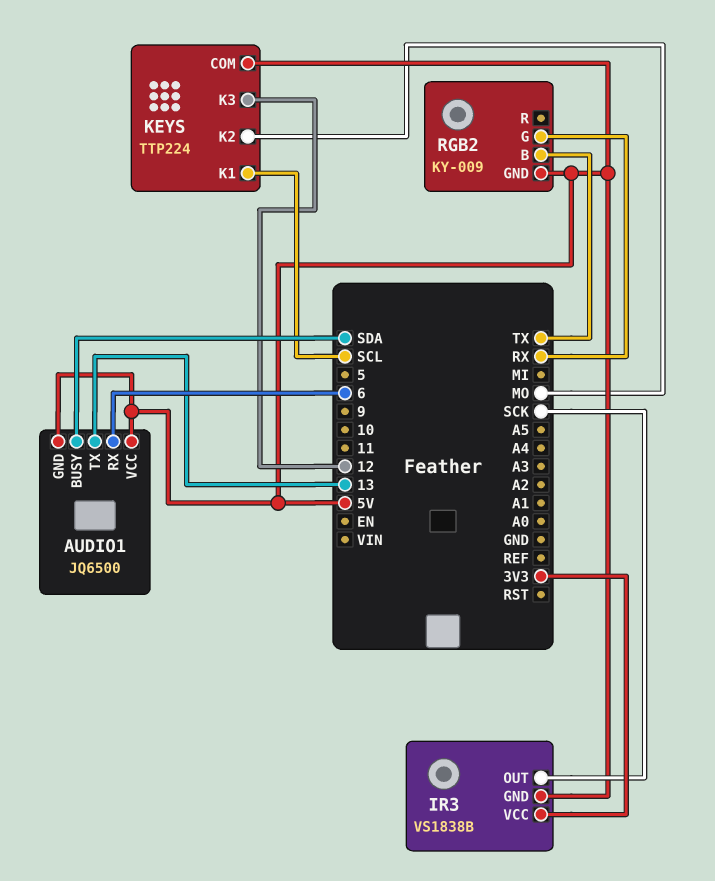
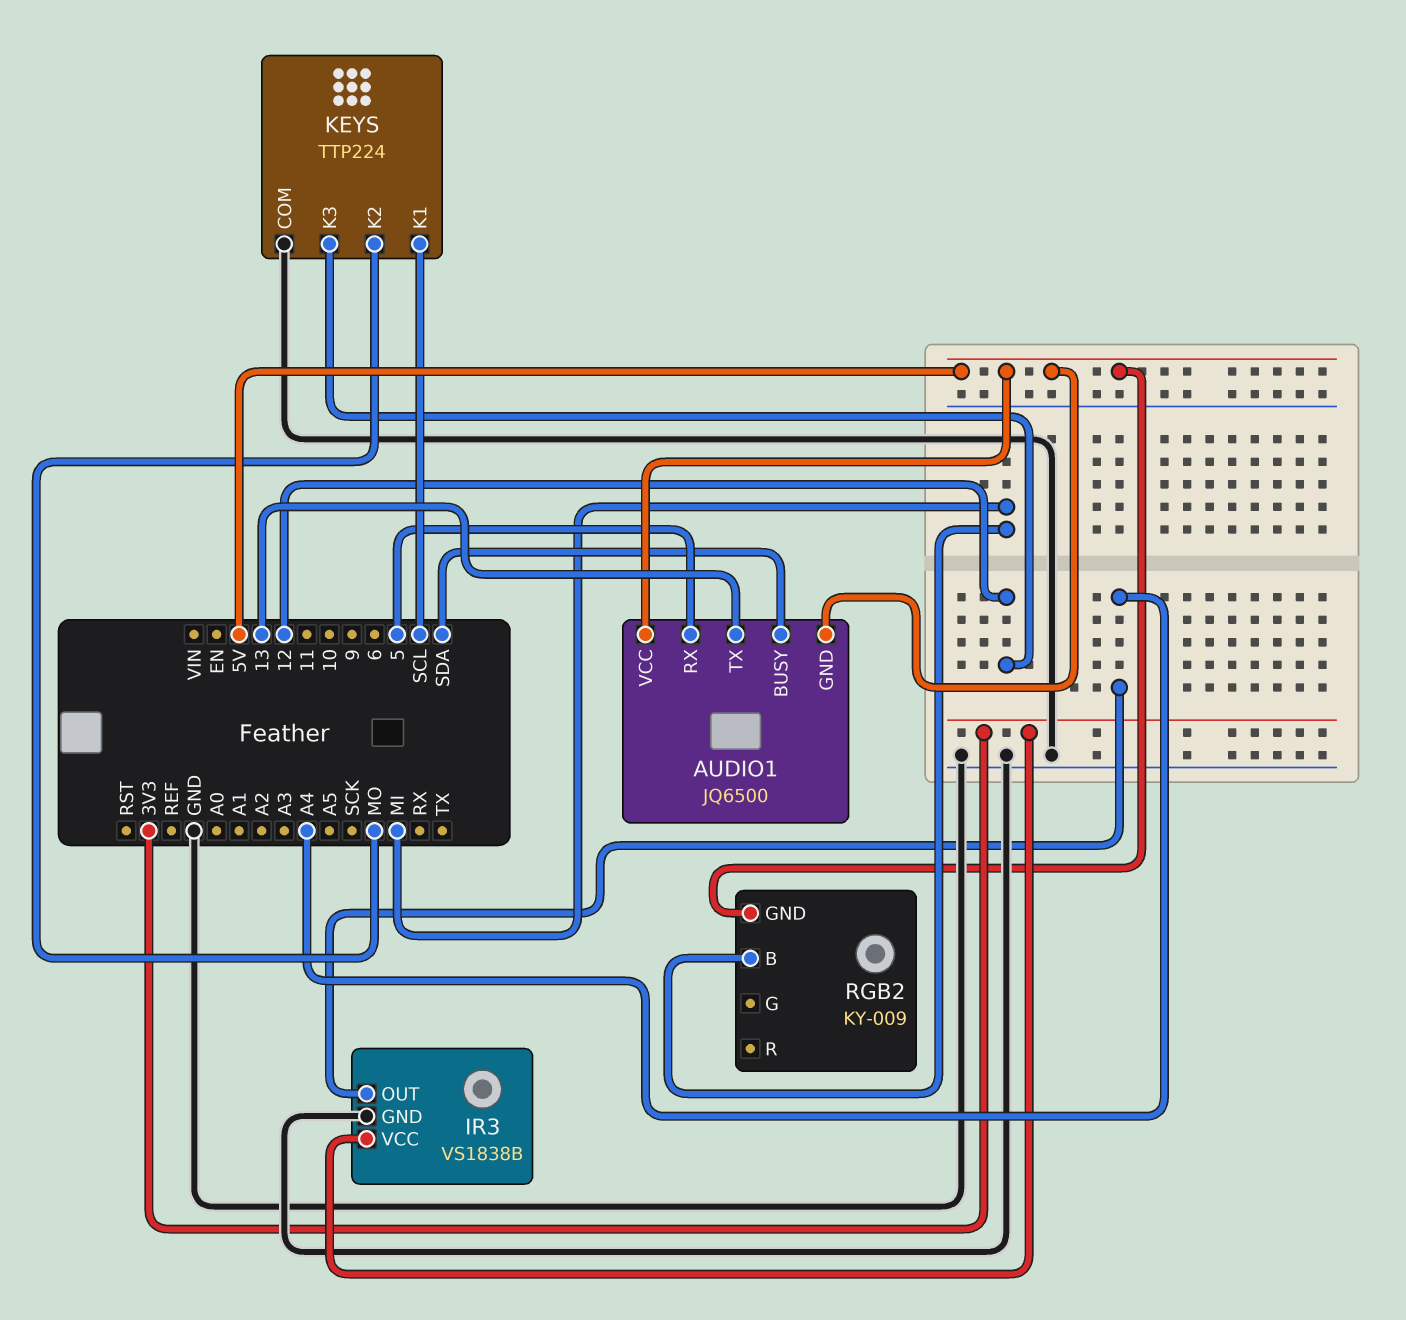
AUDIO1 pin RX: 6 -> 5
IR3 pin GND: 5V -> GND
IR3 pin OUT: SCK -> A4
KEYS pin COM: 5V -> GND
RGB2 pin B: TX -> MI
RGB2 pin G: RX -> none

